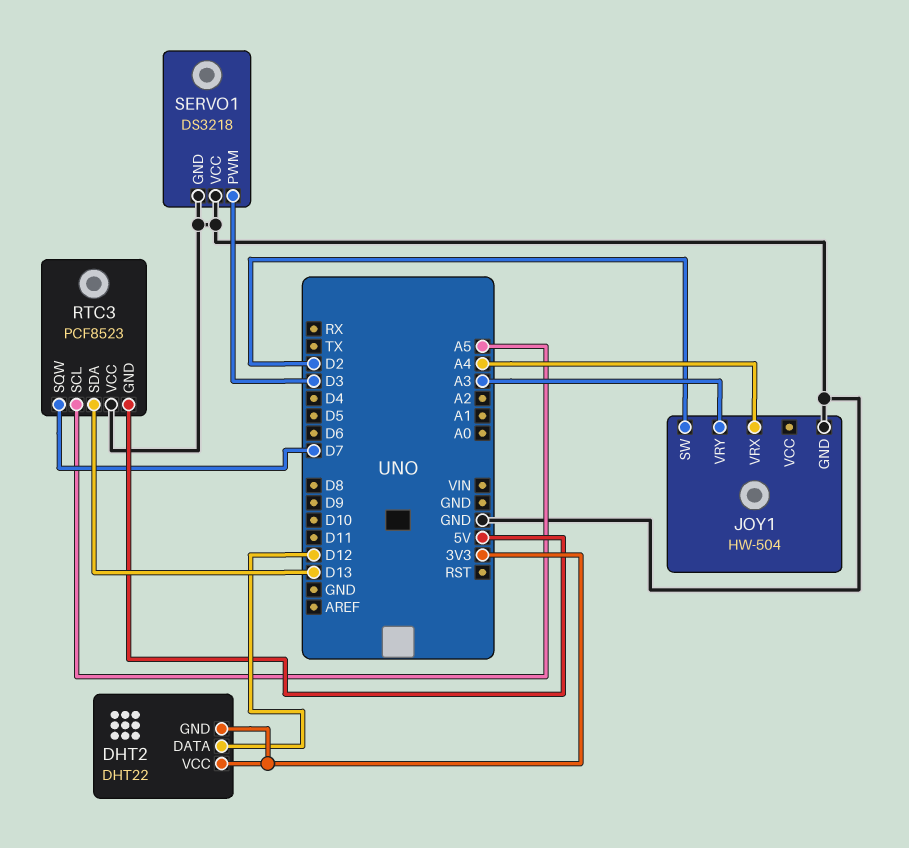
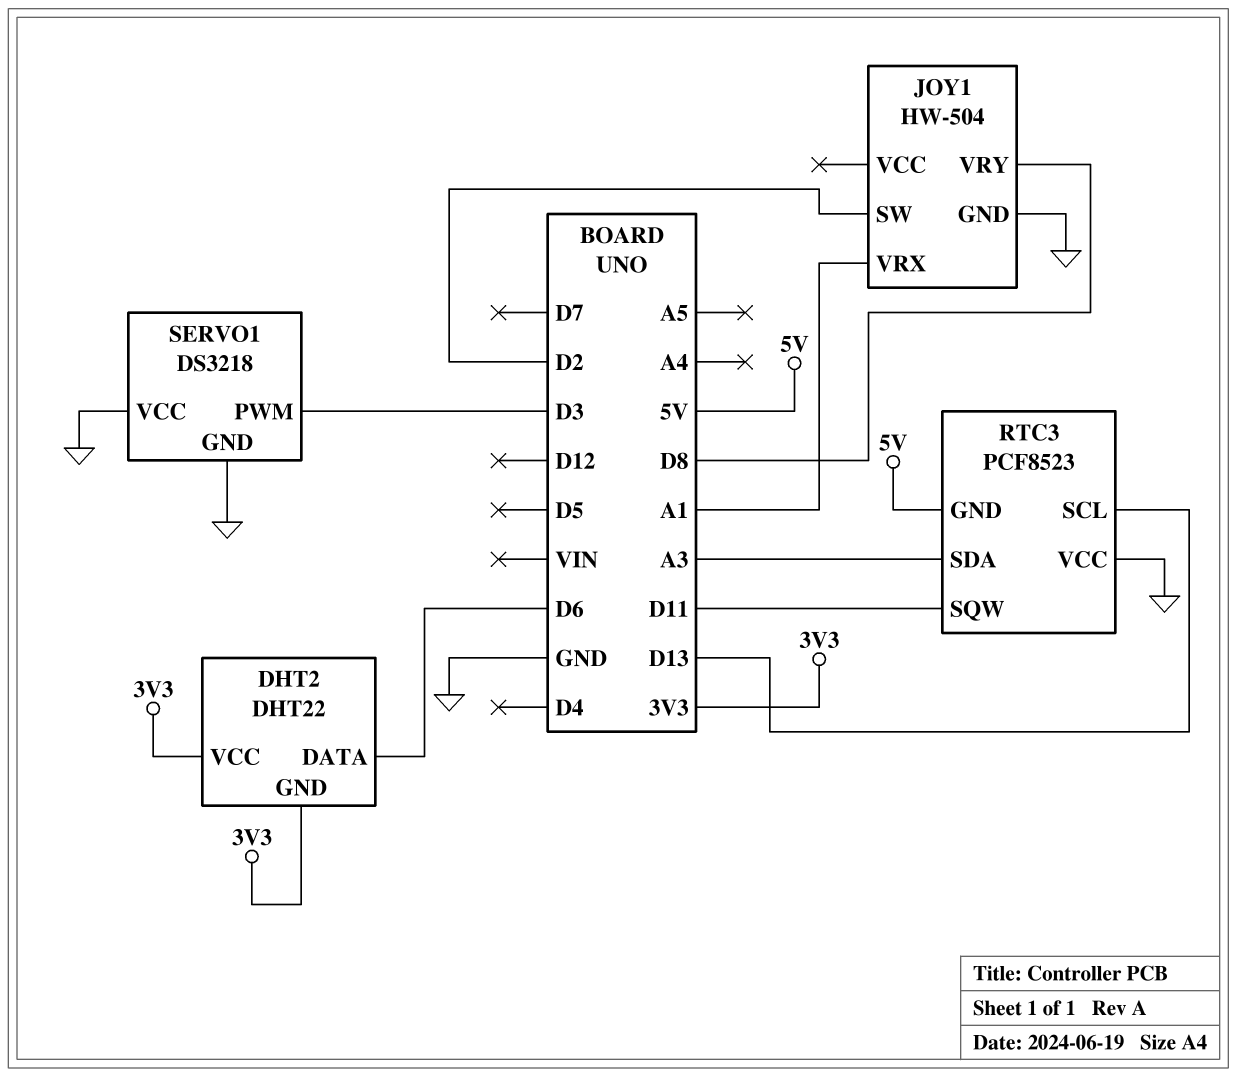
DHT2 pin DATA: D12 -> D6
JOY1 pin VRX: A4 -> A1
JOY1 pin VRY: A3 -> D8
RTC3 pin SCL: A5 -> D13
RTC3 pin SDA: D13 -> A3
RTC3 pin SQW: D7 -> D11

